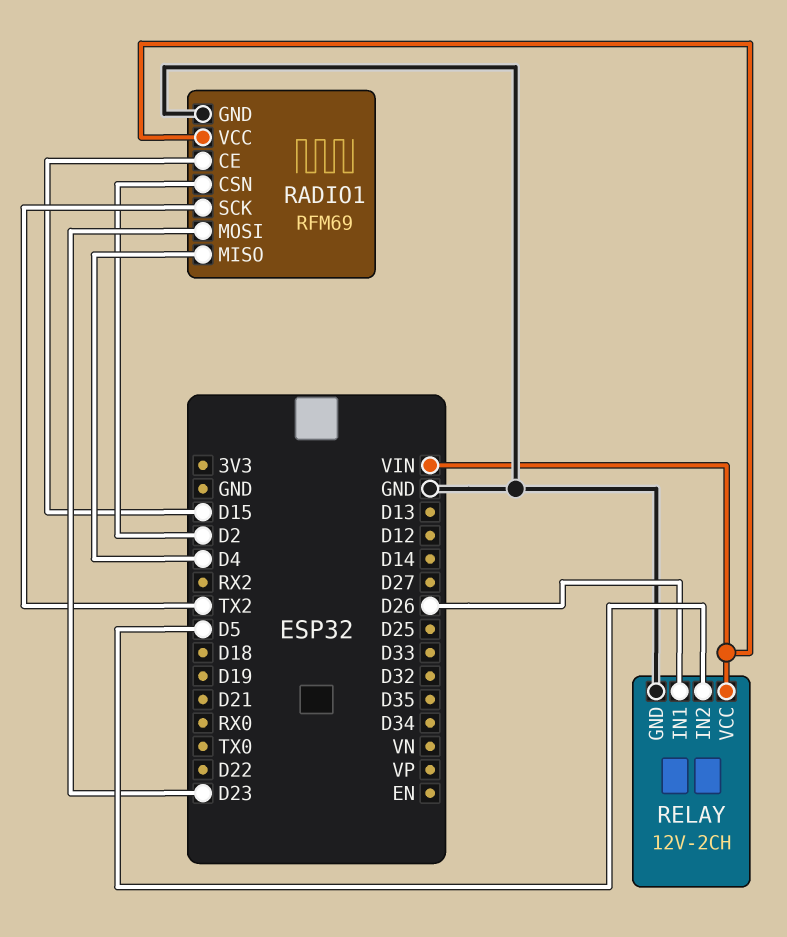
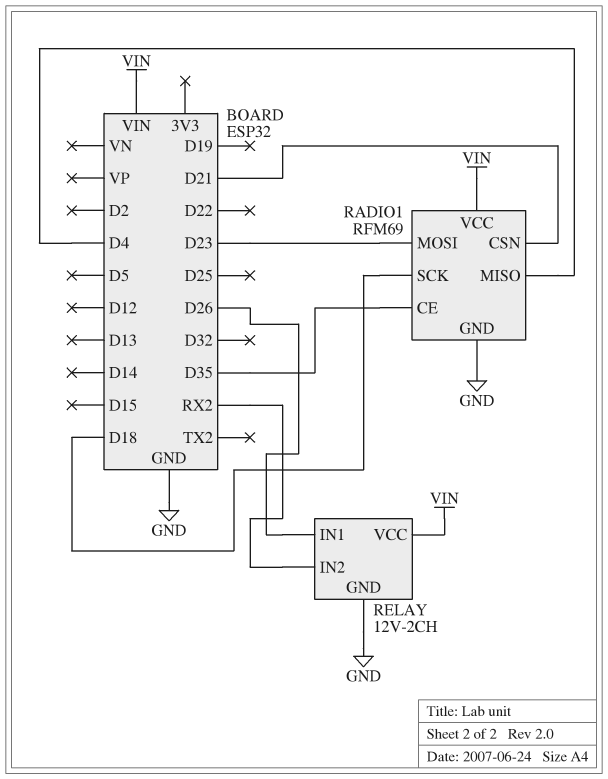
RADIO1 pin CE: D15 -> D35
RADIO1 pin CSN: D2 -> D21
RADIO1 pin SCK: TX2 -> D18
RELAY pin IN2: D5 -> RX2

